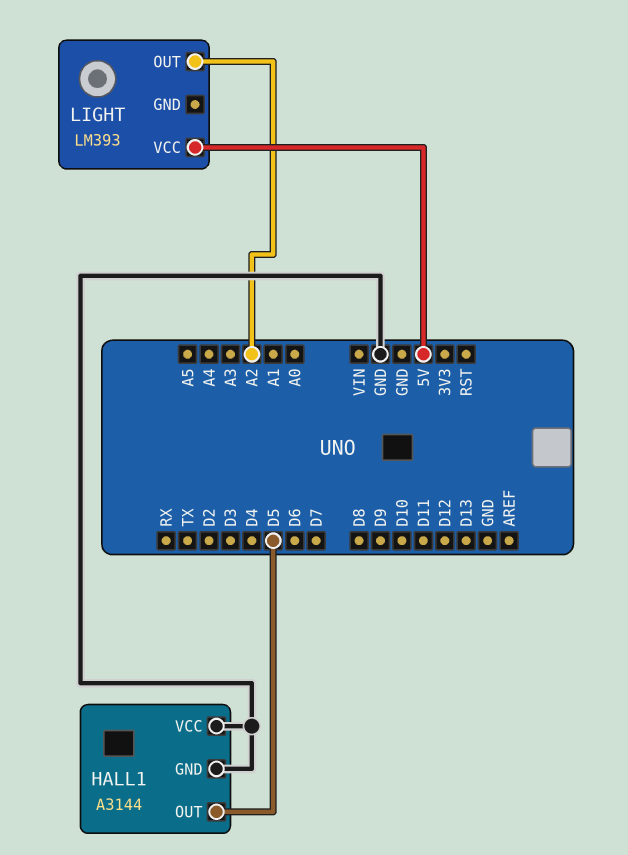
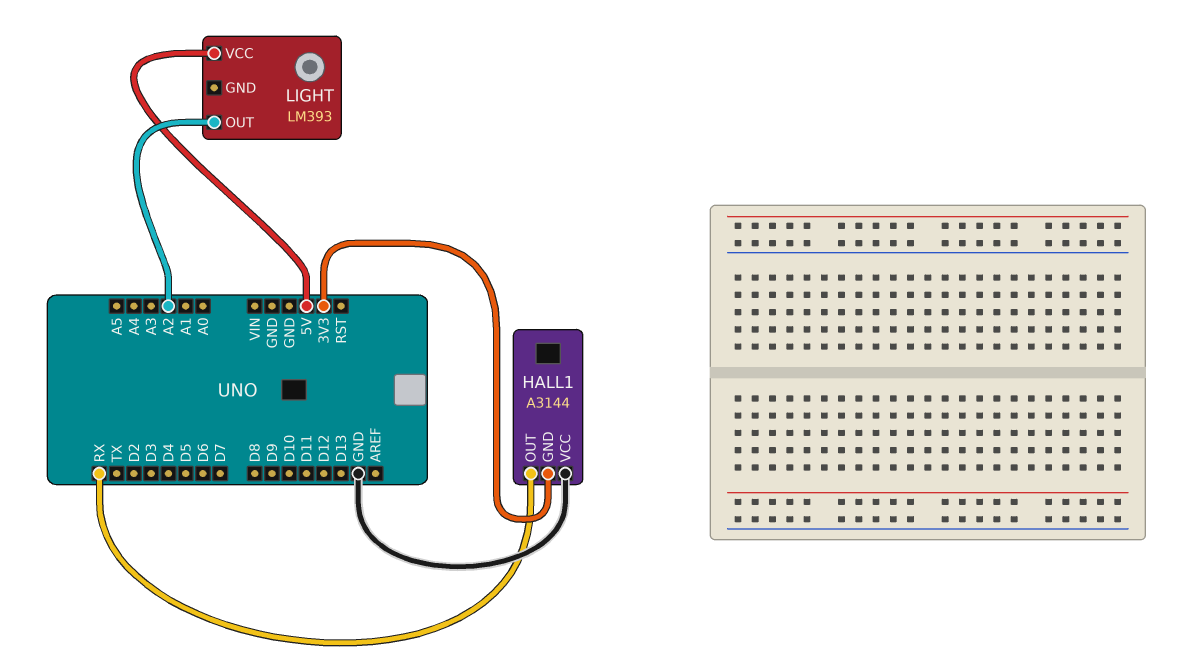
HALL1 pin GND: GND -> 3V3
HALL1 pin OUT: D5 -> RX

